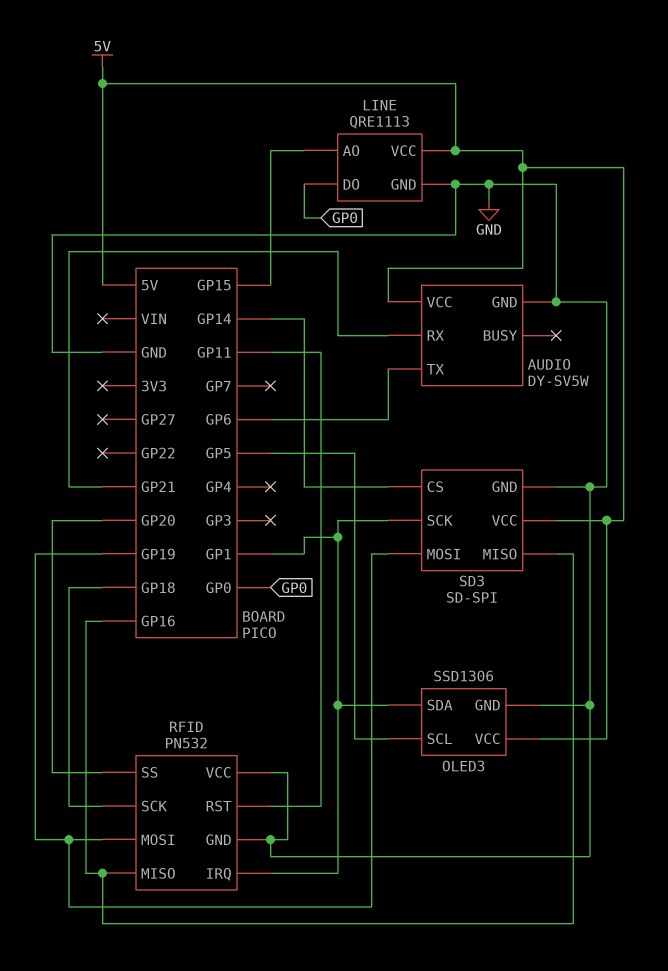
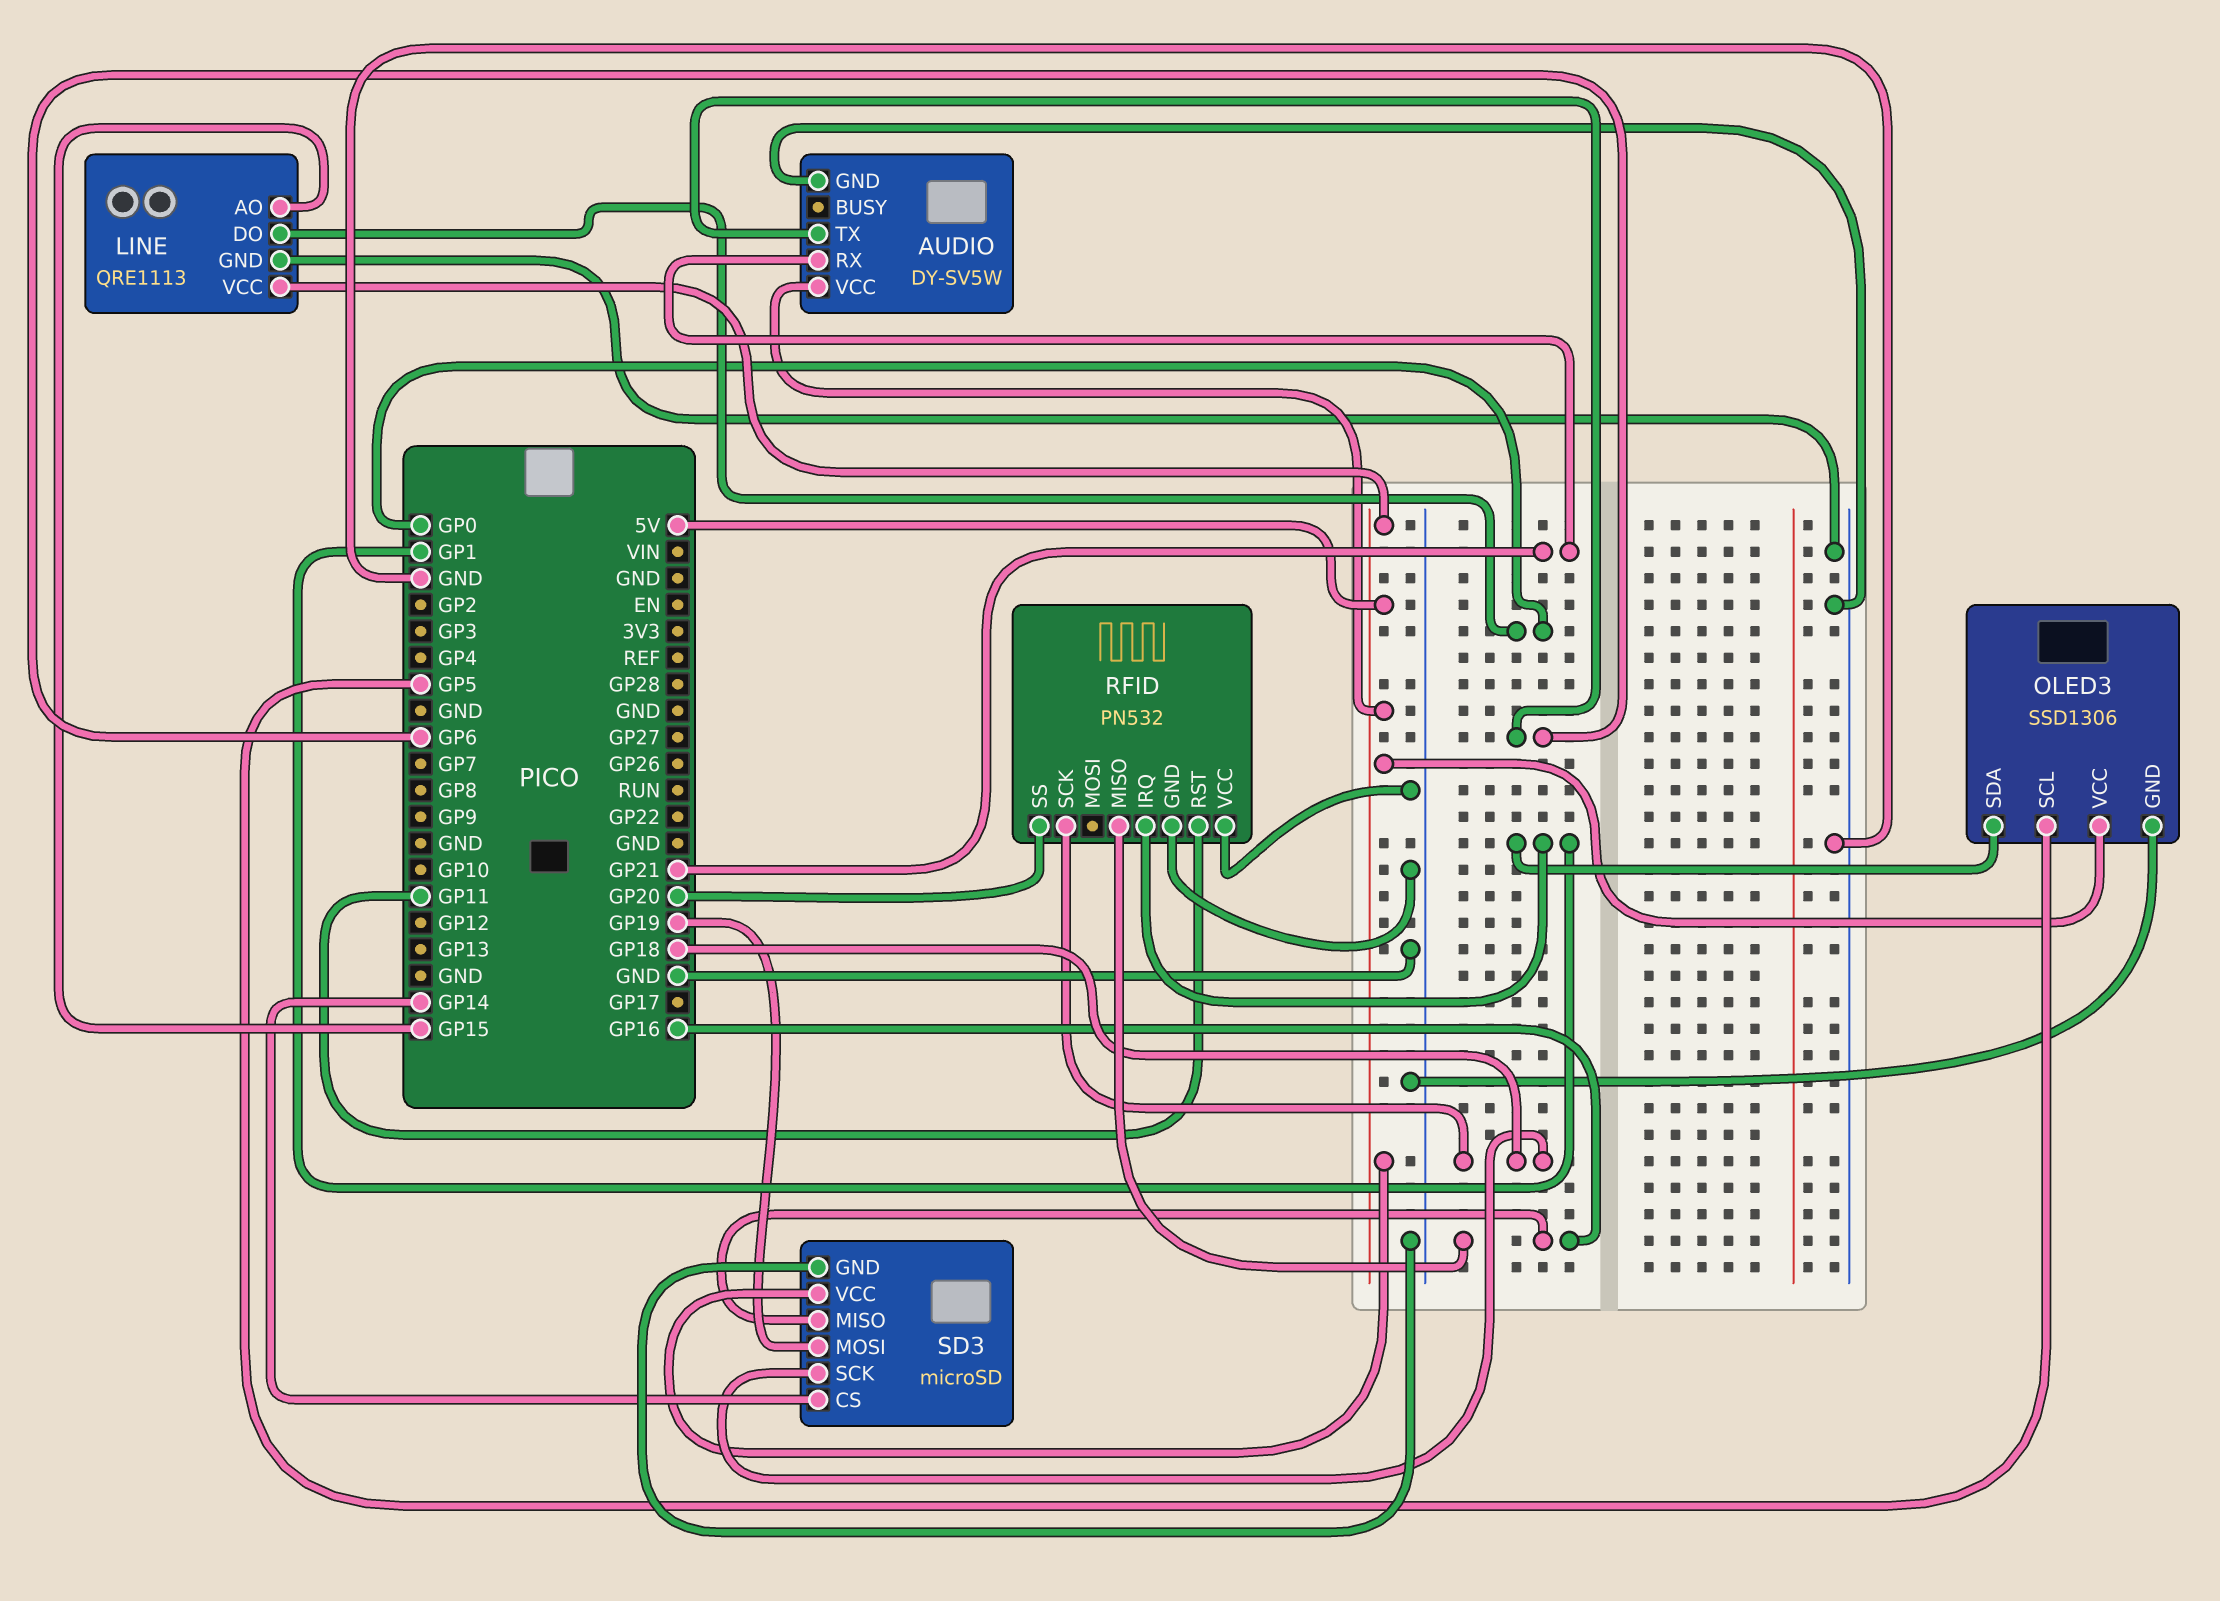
RFID pin MOSI: GP19 -> none
SD3: SD-SPI -> microSD
SD3 pin SCK: GP1 -> GP18

